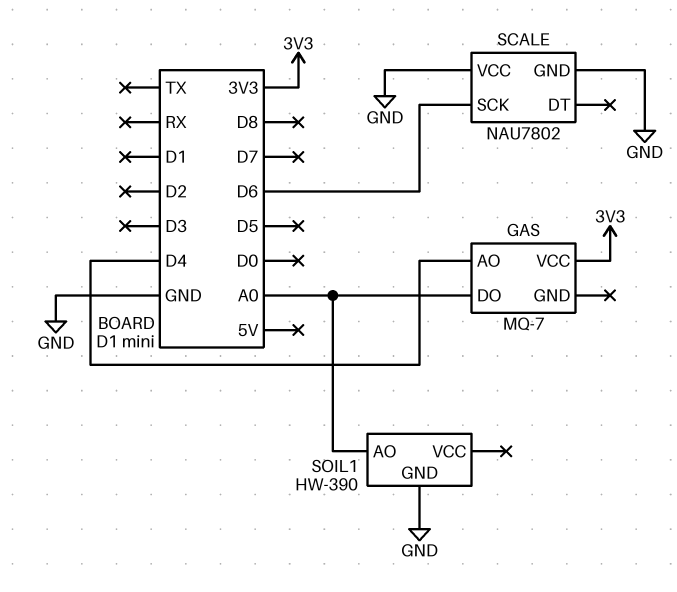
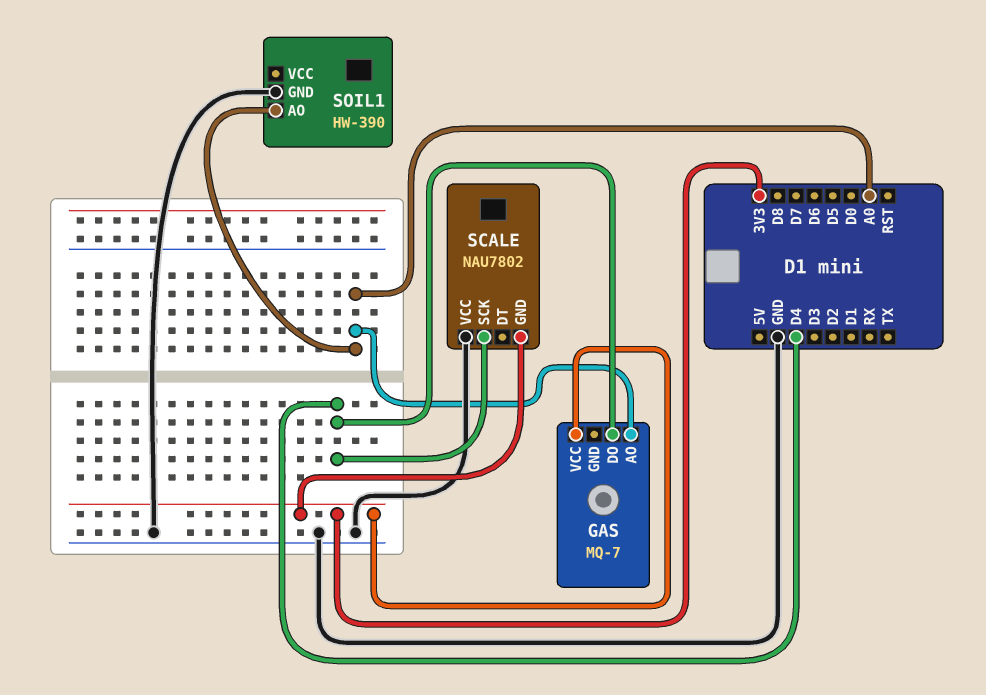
GAS pin AO: D4 -> A0
GAS pin DO: A0 -> D4
SCALE pin GND: GND -> 3V3
SCALE pin SCK: D6 -> D4

